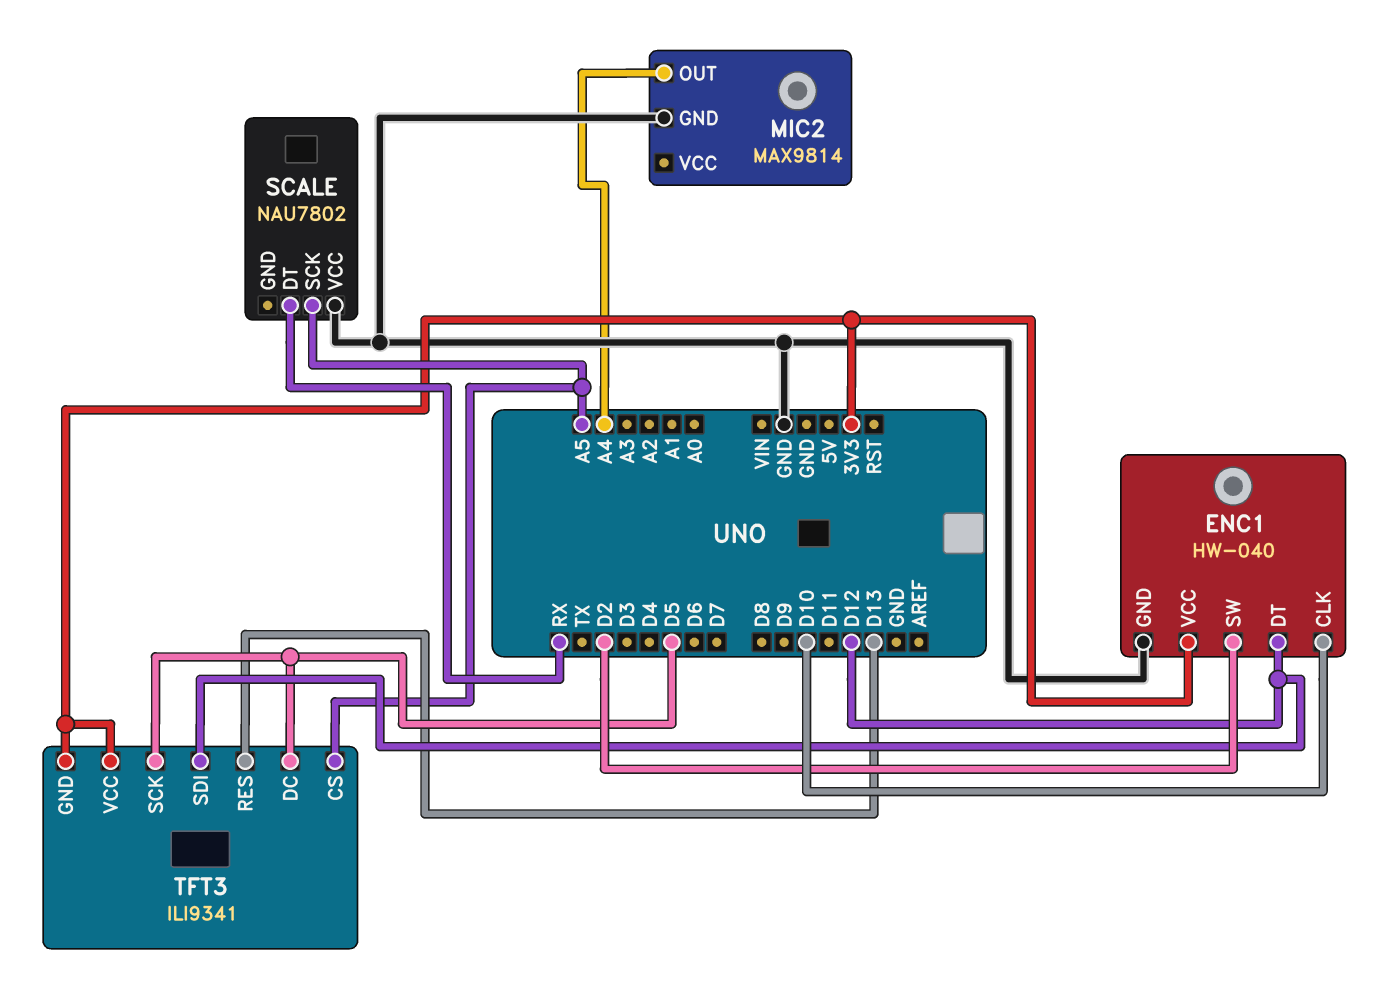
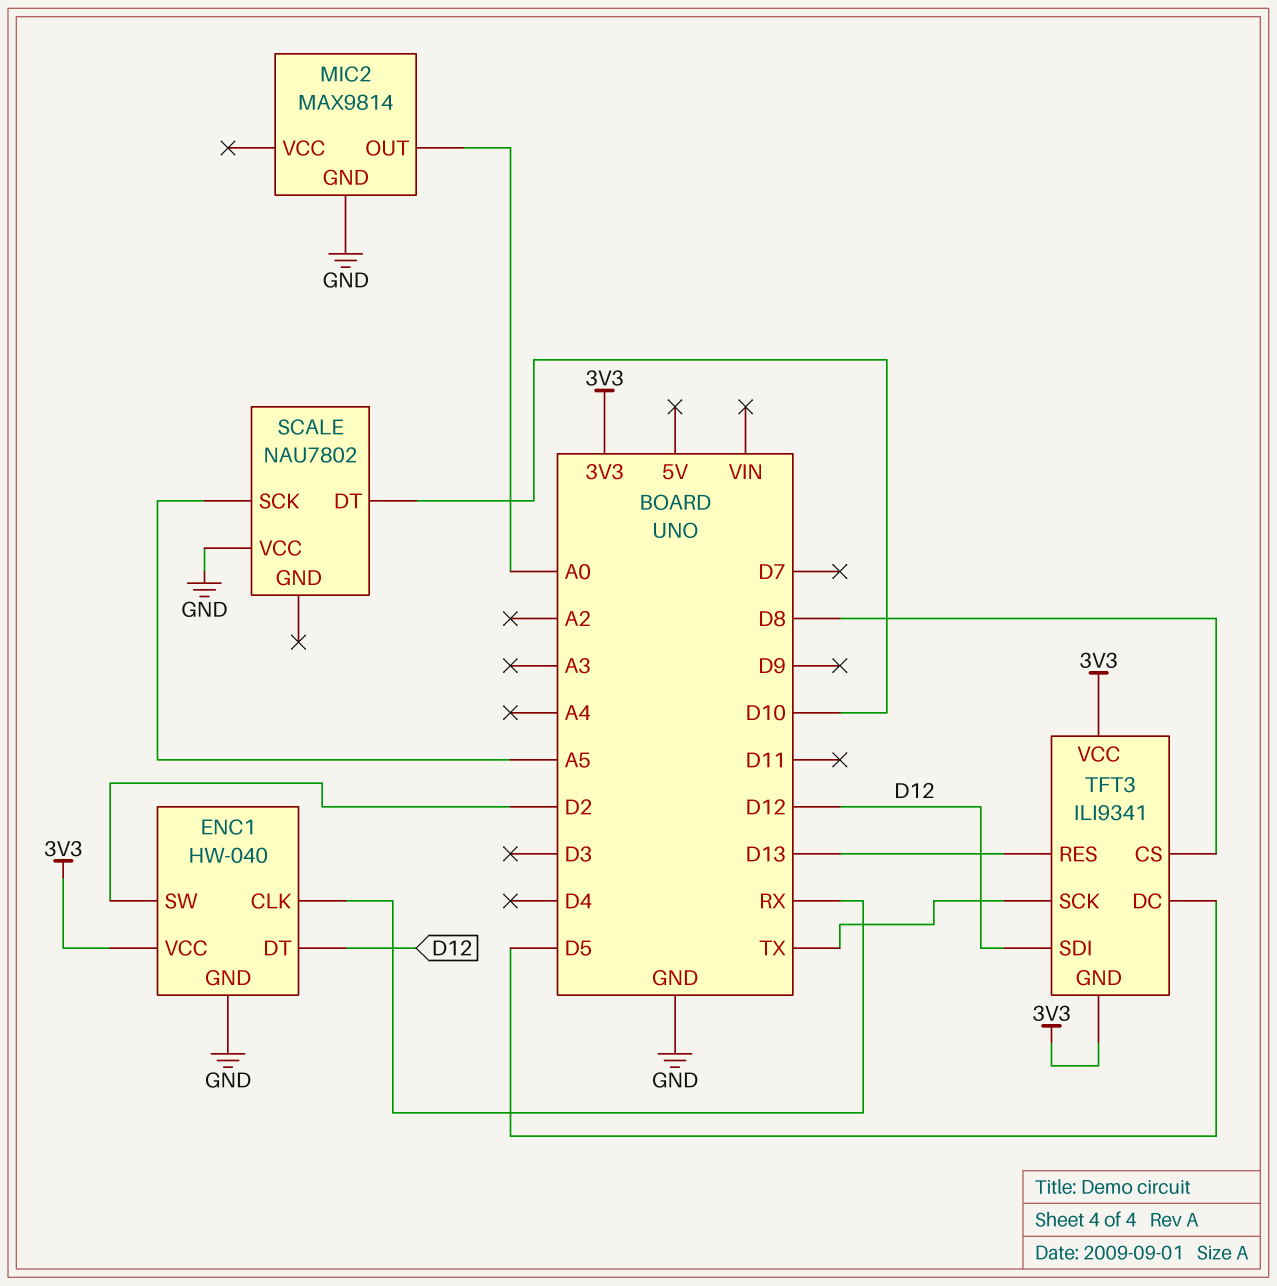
ENC1 pin CLK: D10 -> RX
MIC2 pin OUT: A4 -> A0
SCALE pin DT: RX -> D10
TFT3 pin CS: A5 -> D8
TFT3 pin SCK: D5 -> TX

